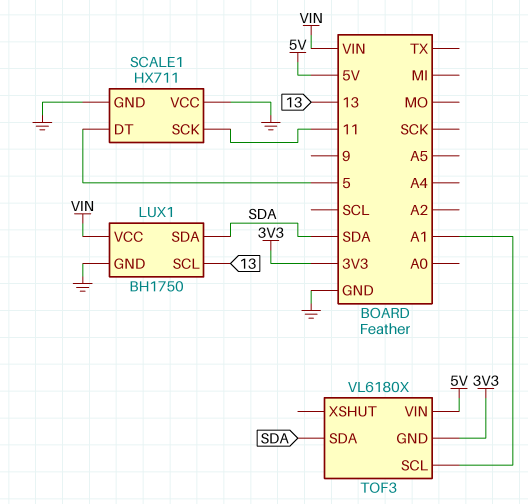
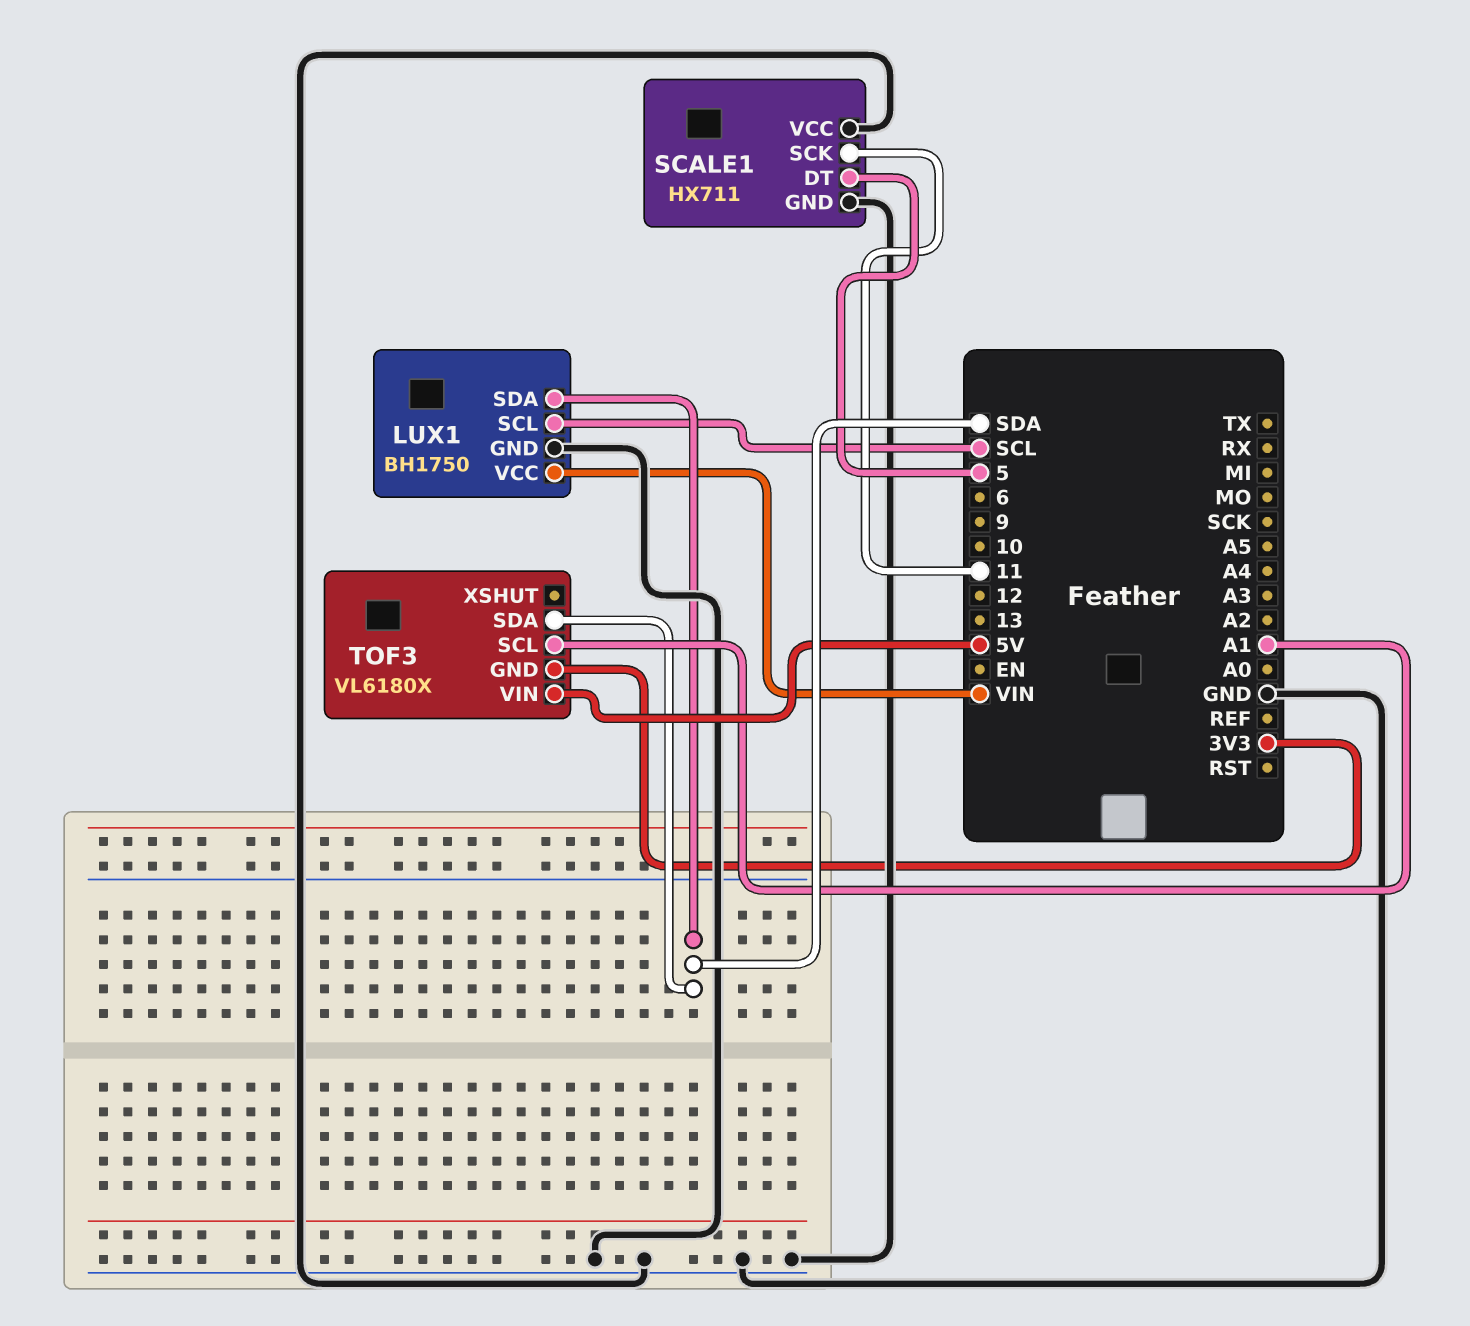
LUX1 pin SCL: 13 -> SCL

